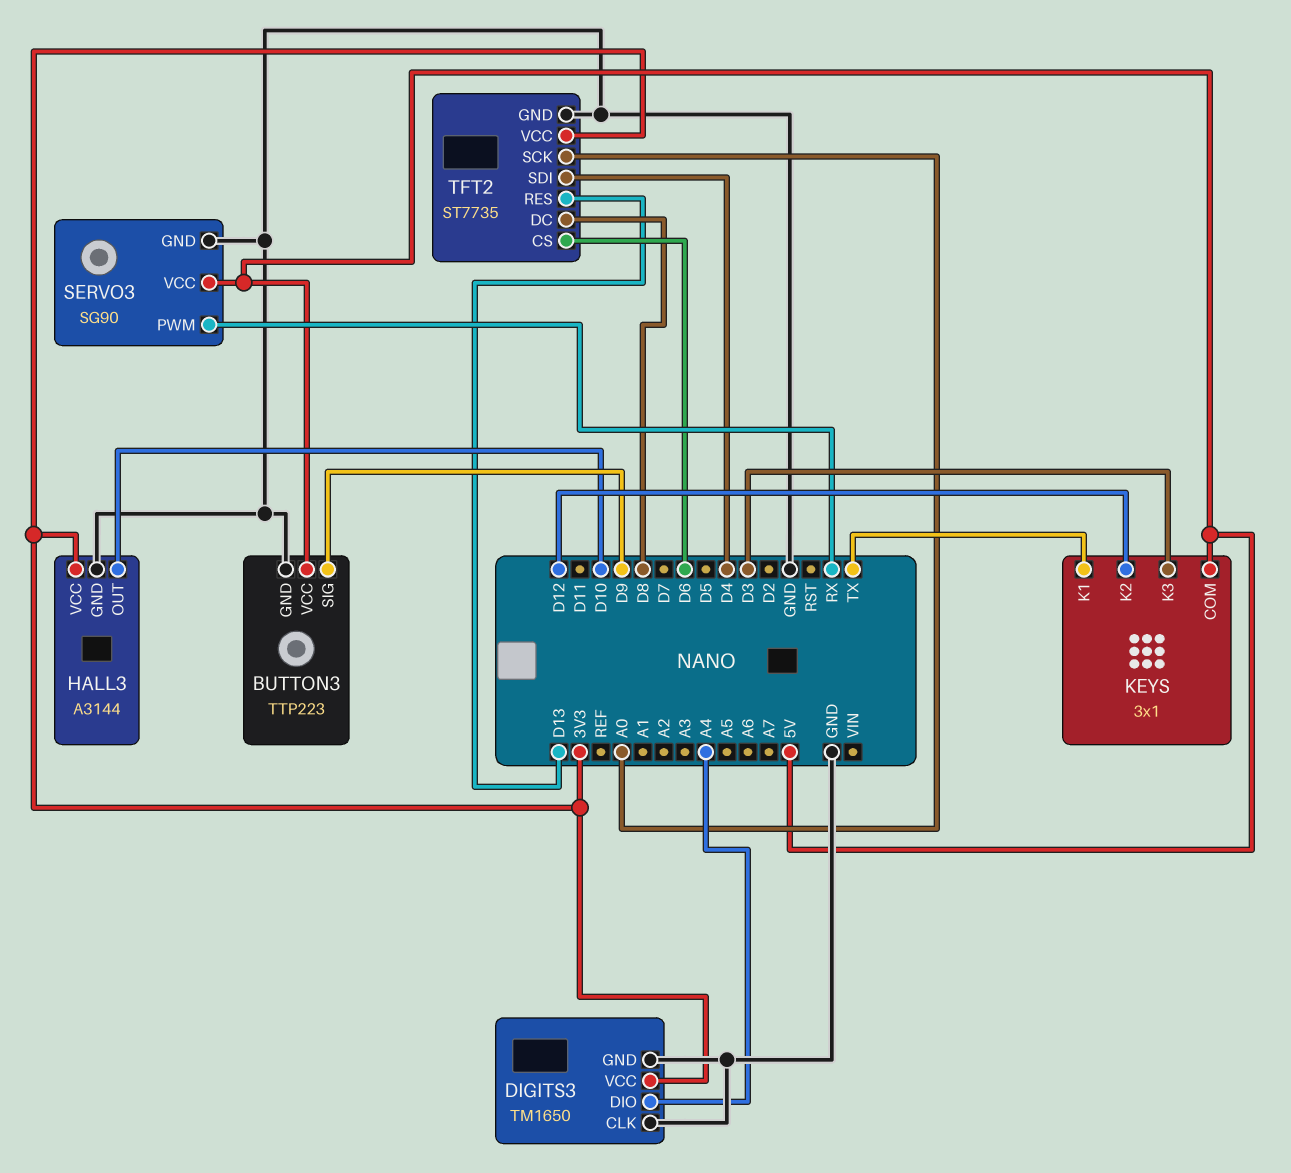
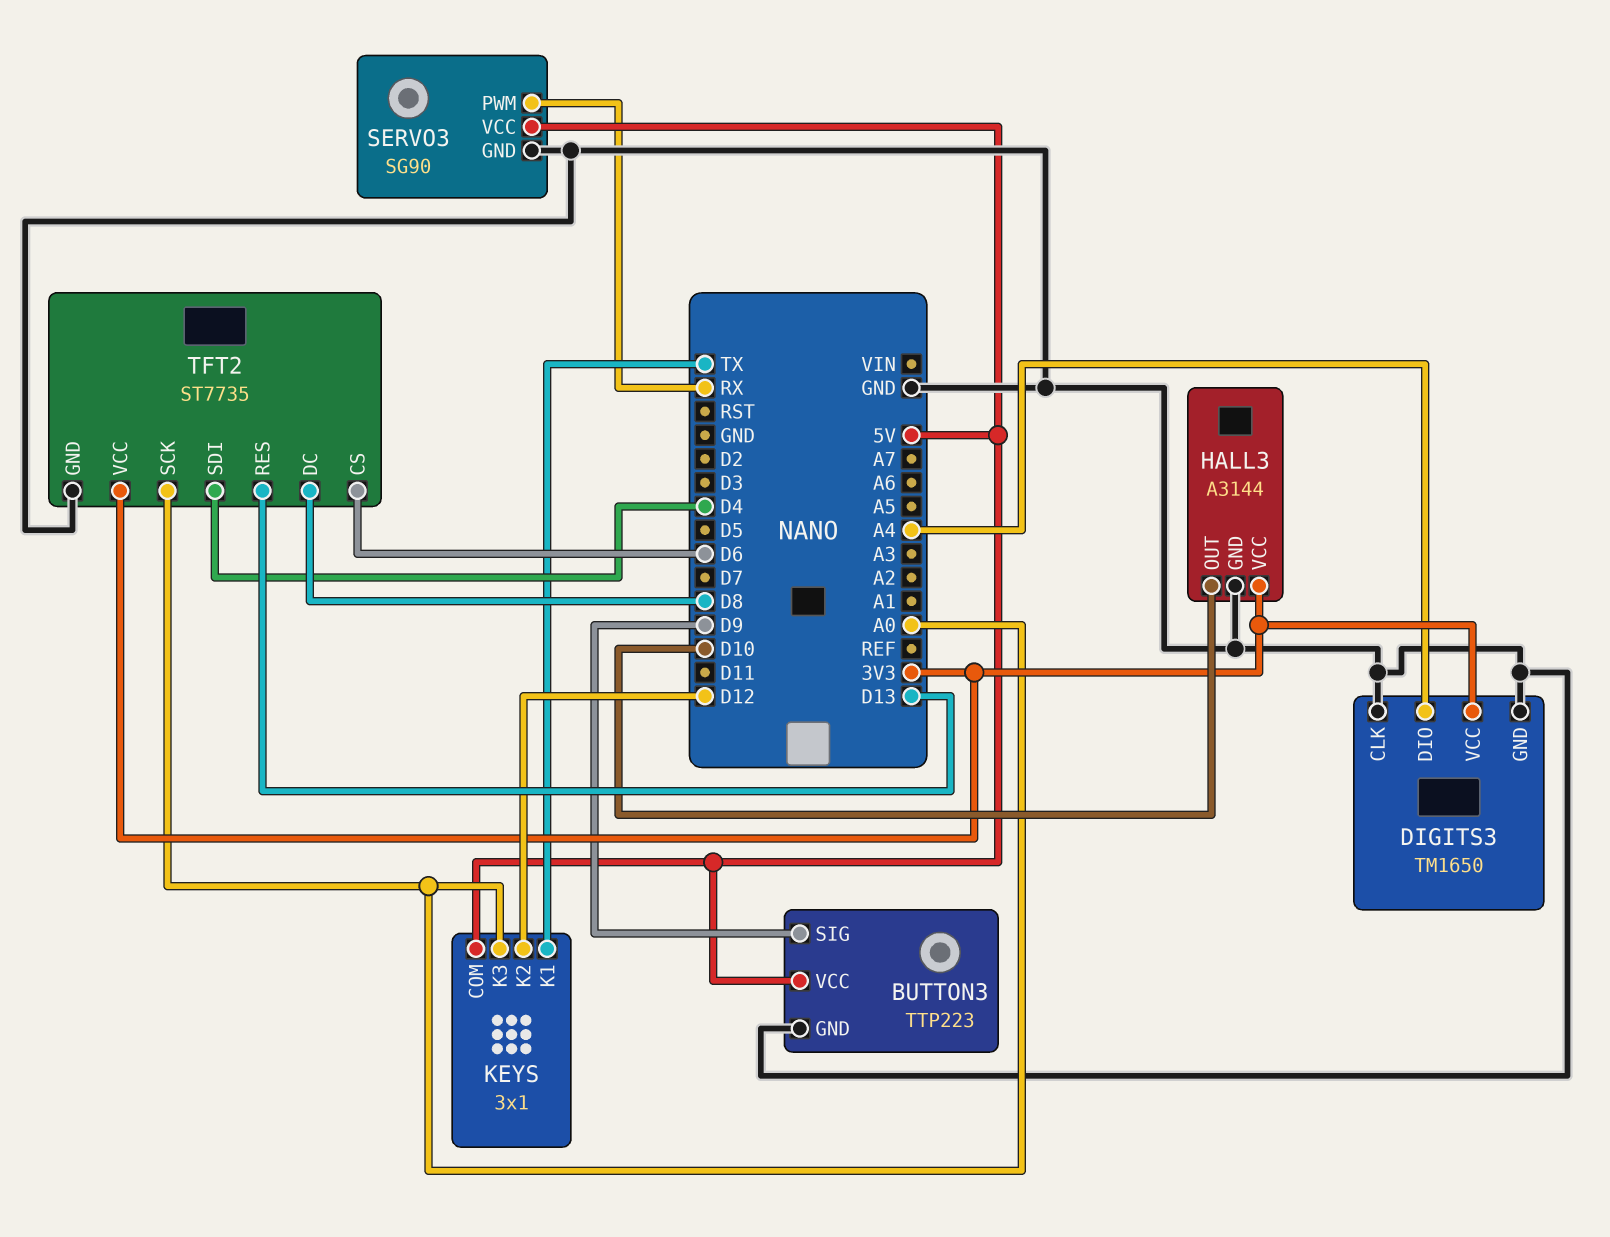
KEYS pin K3: D3 -> A0

